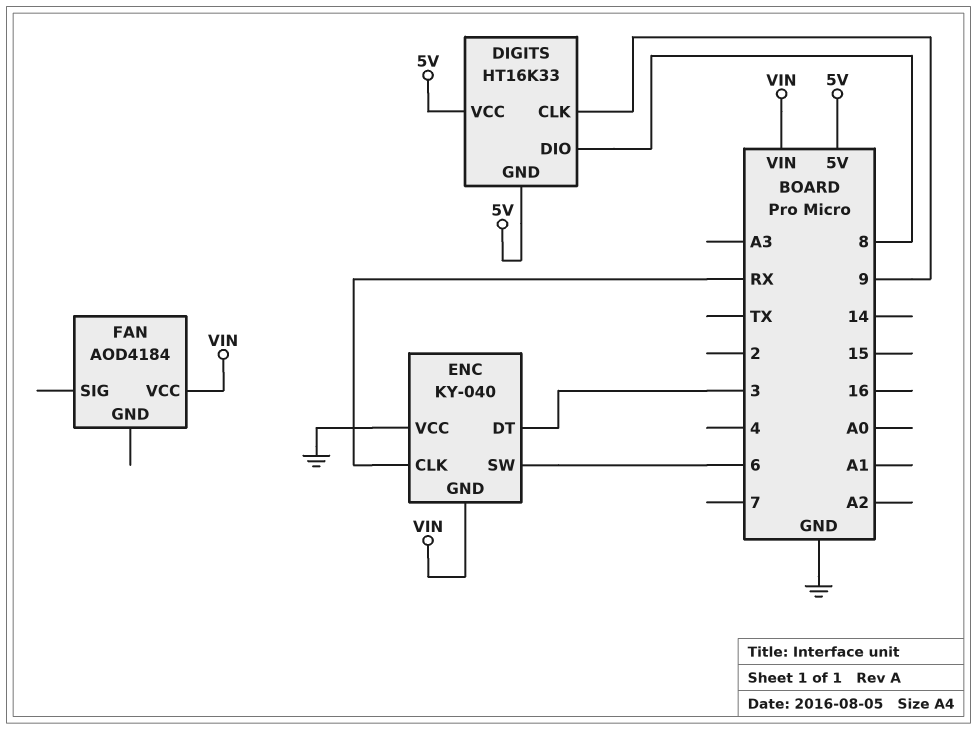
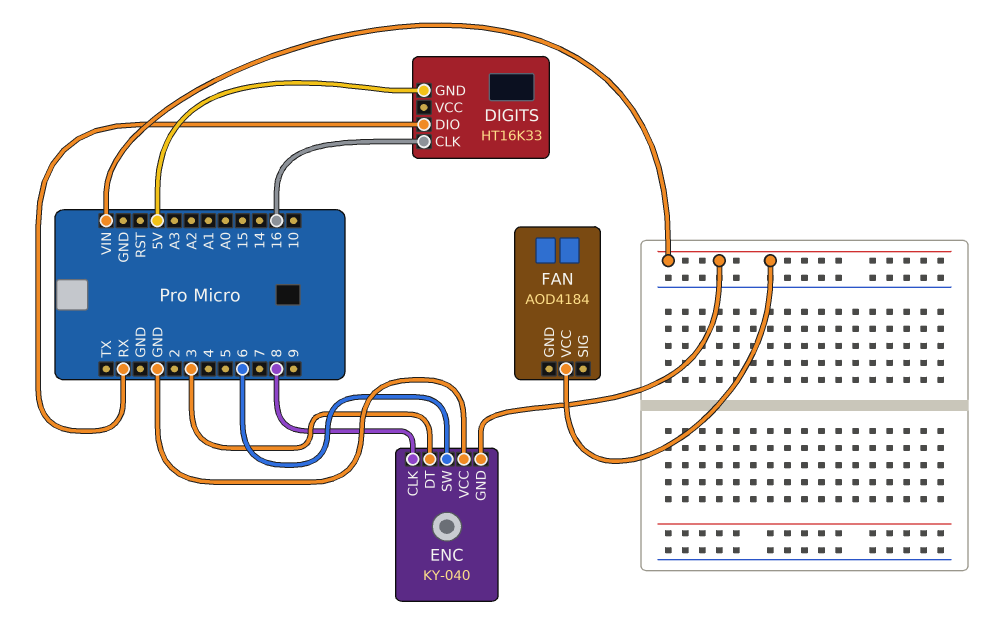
DIGITS pin CLK: 9 -> 16
DIGITS pin DIO: 8 -> RX
DIGITS pin VCC: 5V -> none
ENC pin CLK: RX -> 8

